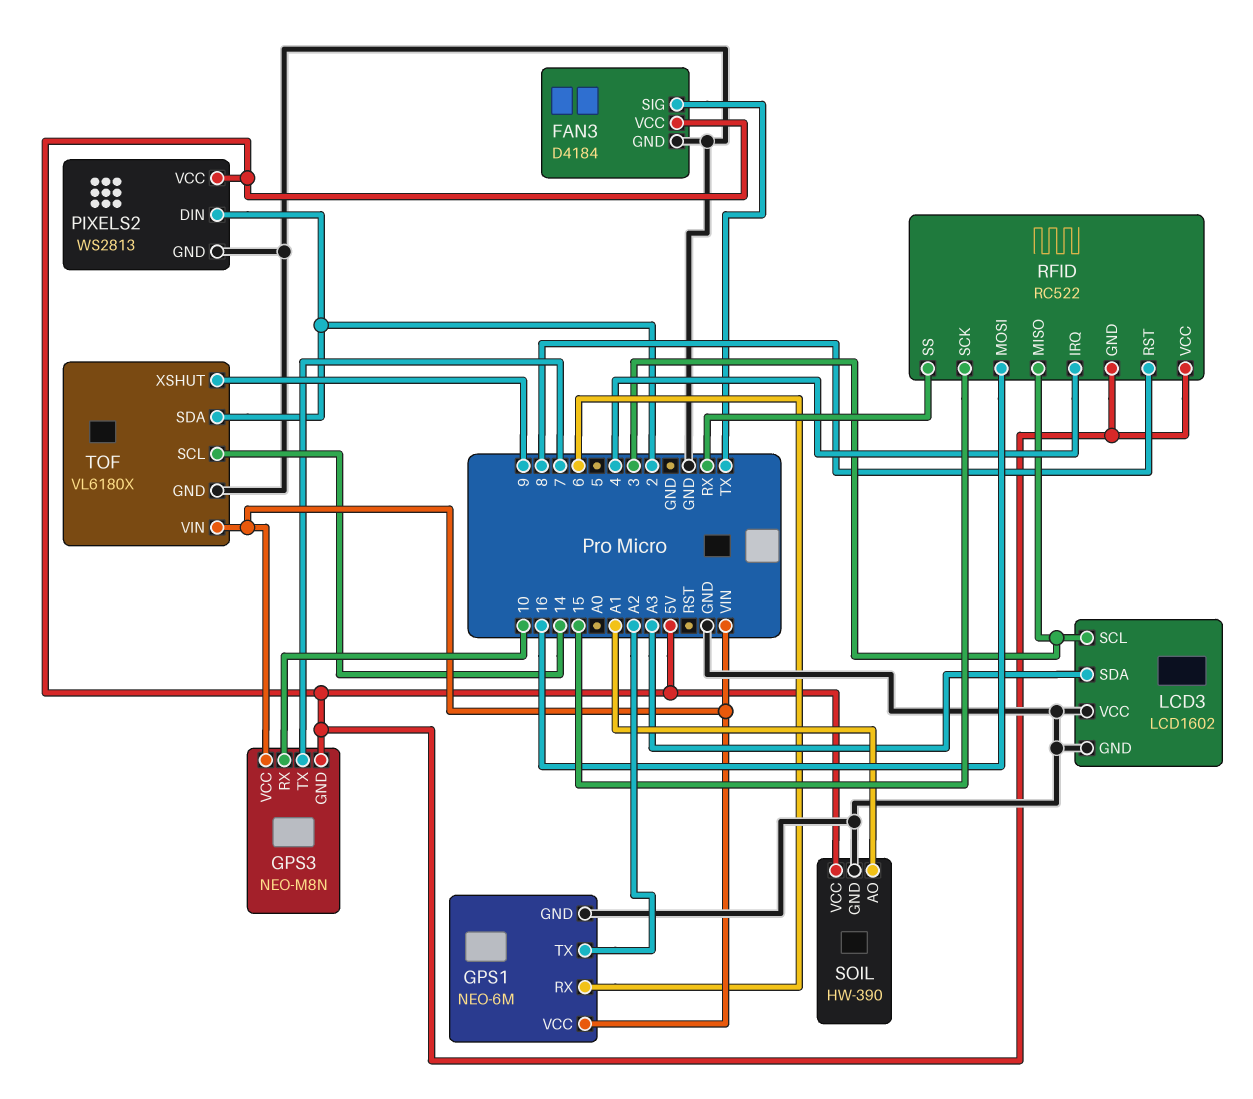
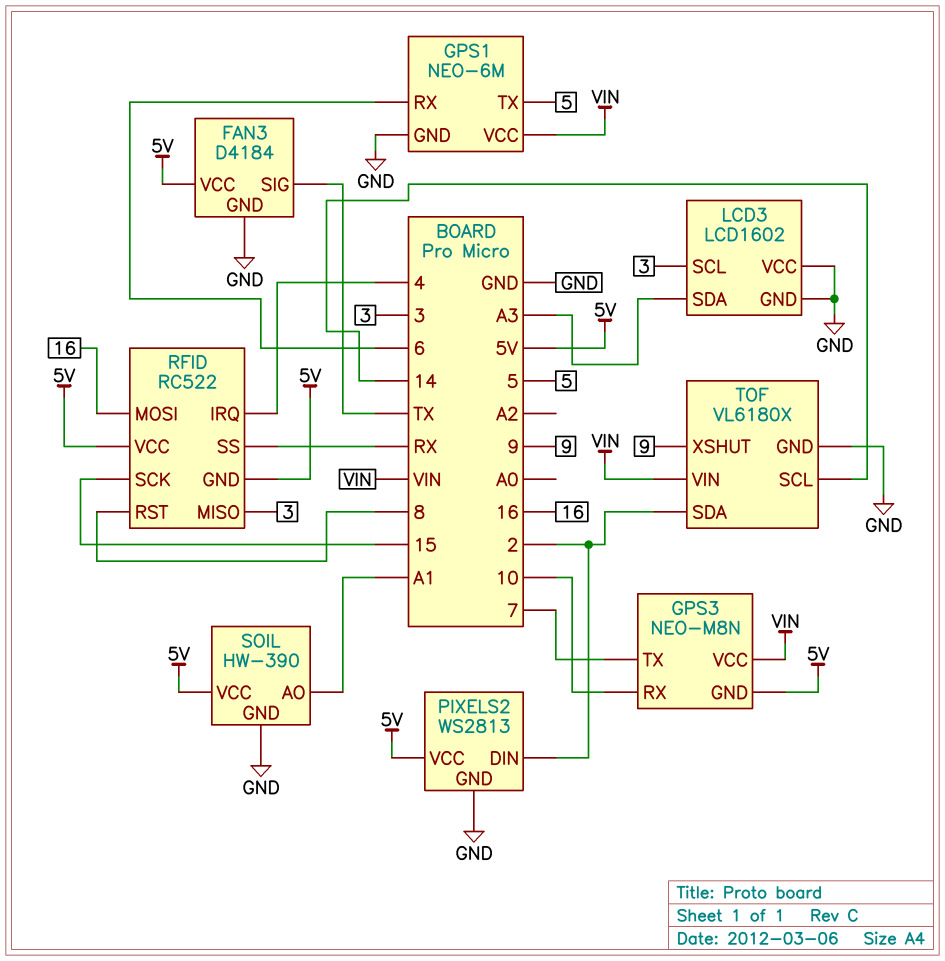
GPS1 pin TX: A2 -> 5

